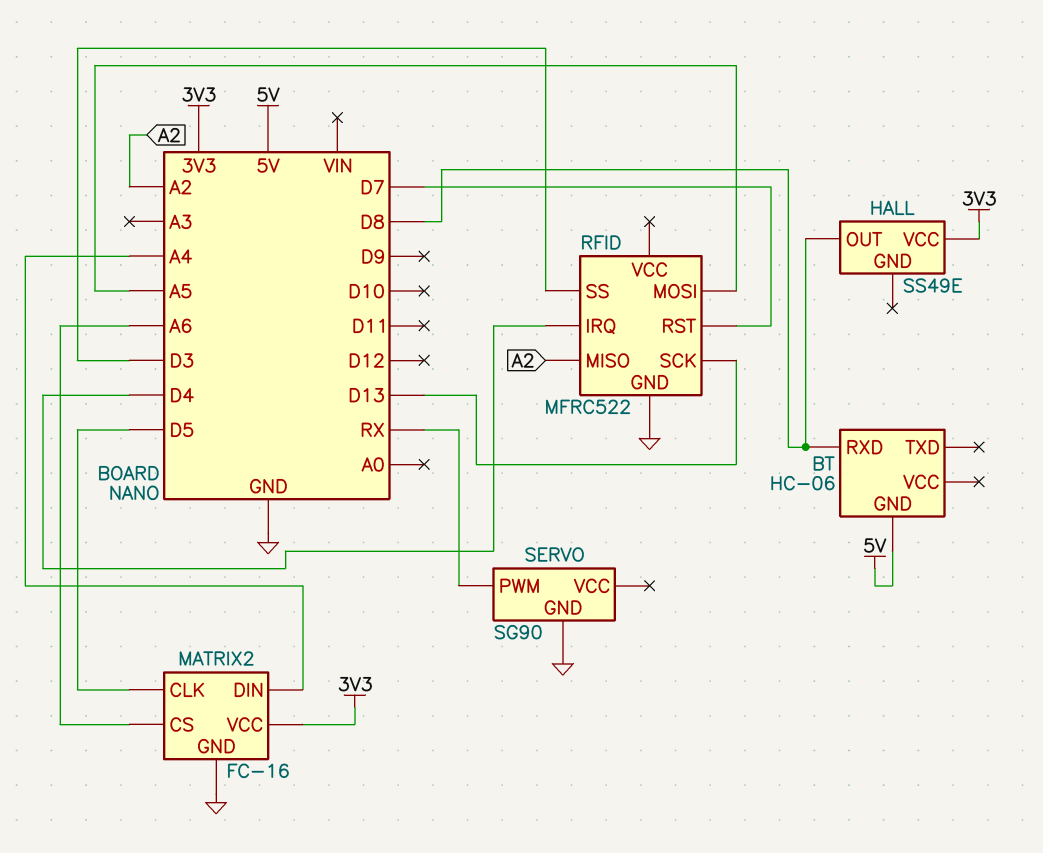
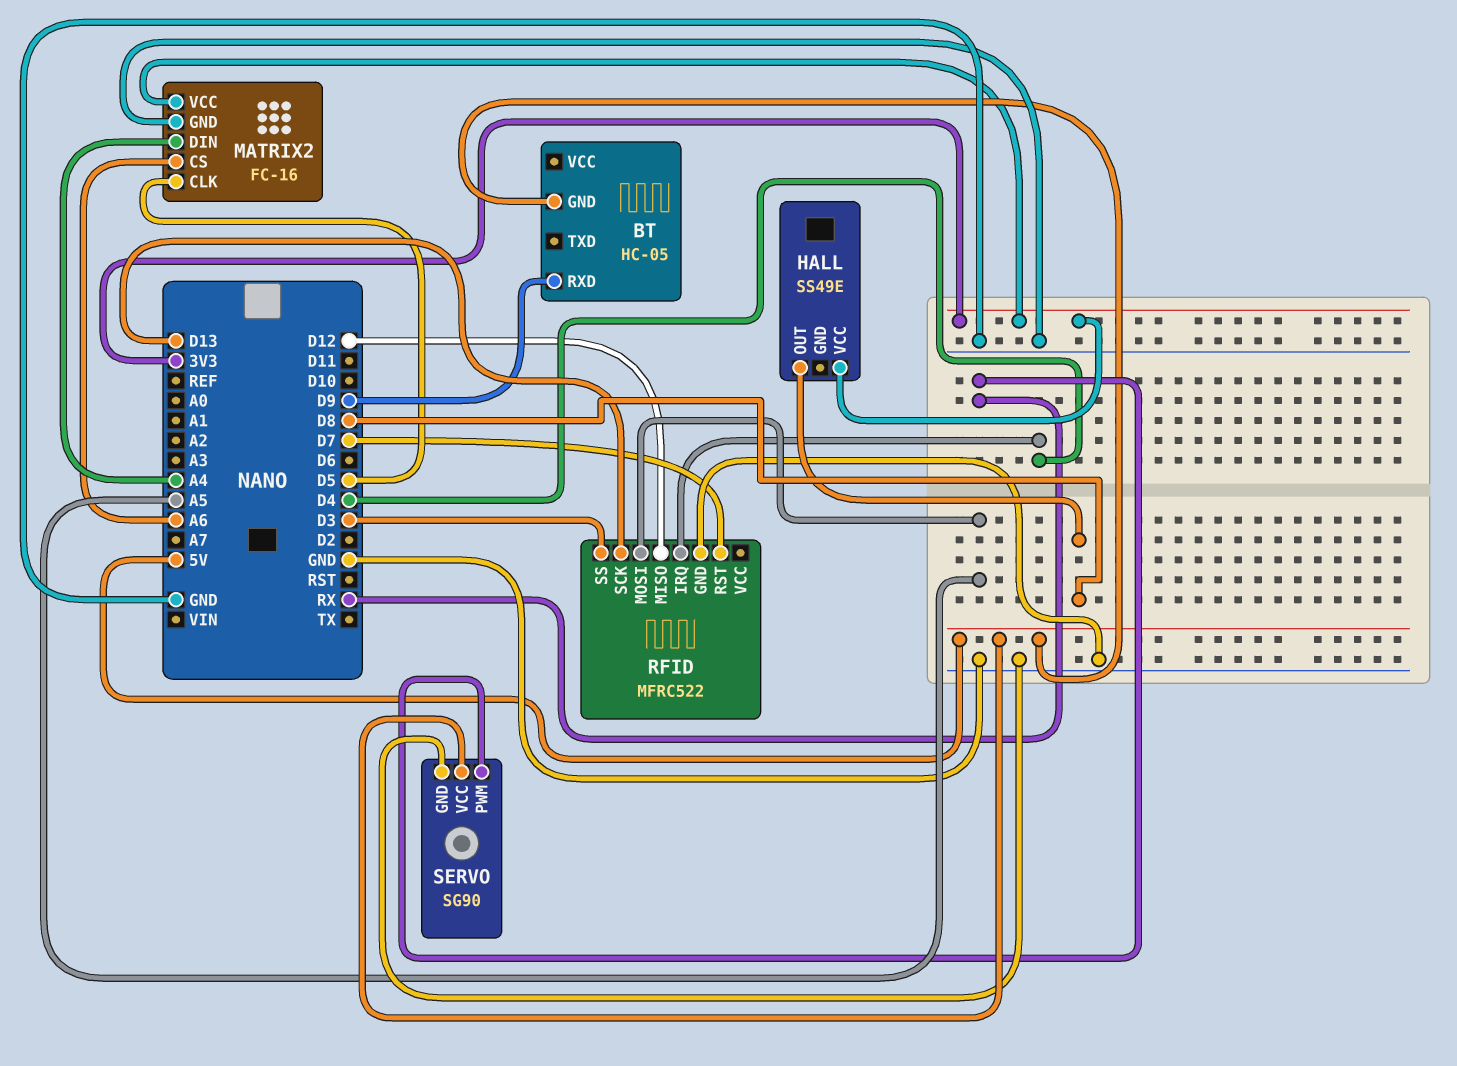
BT: HC-06 -> HC-05
BT pin RXD: D8 -> D9
RFID pin MISO: A2 -> D12
SERVO pin VCC: none -> 5V

